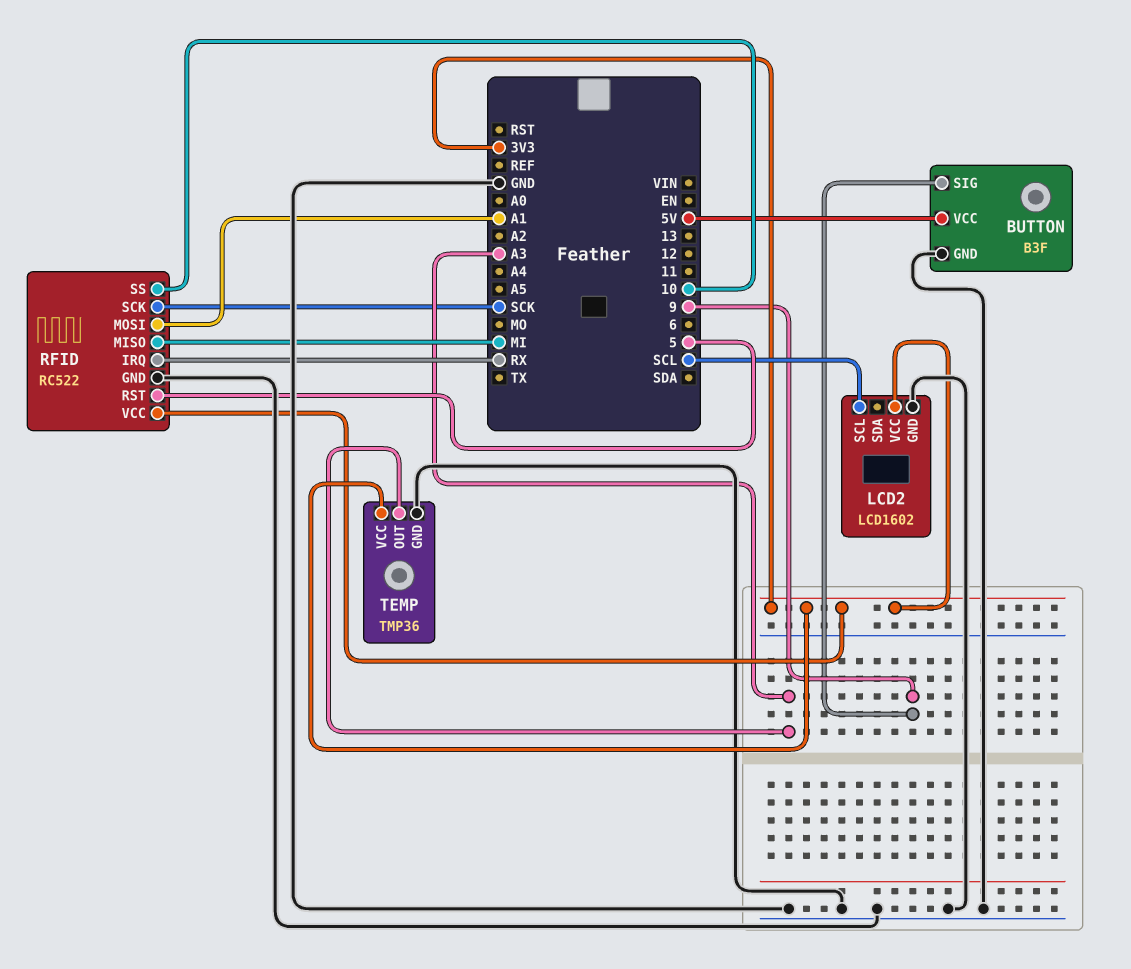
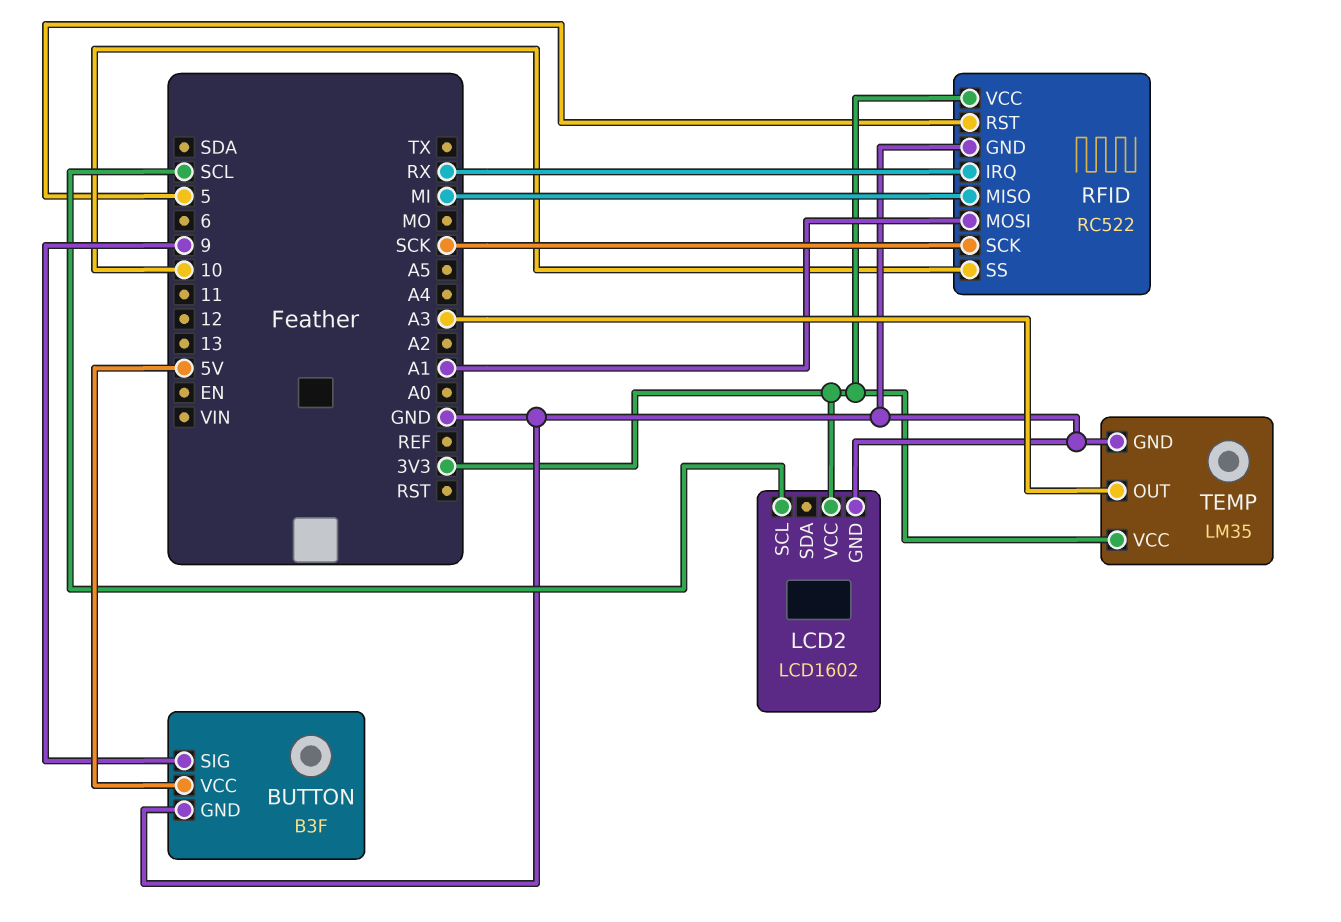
TEMP: TMP36 -> LM35

